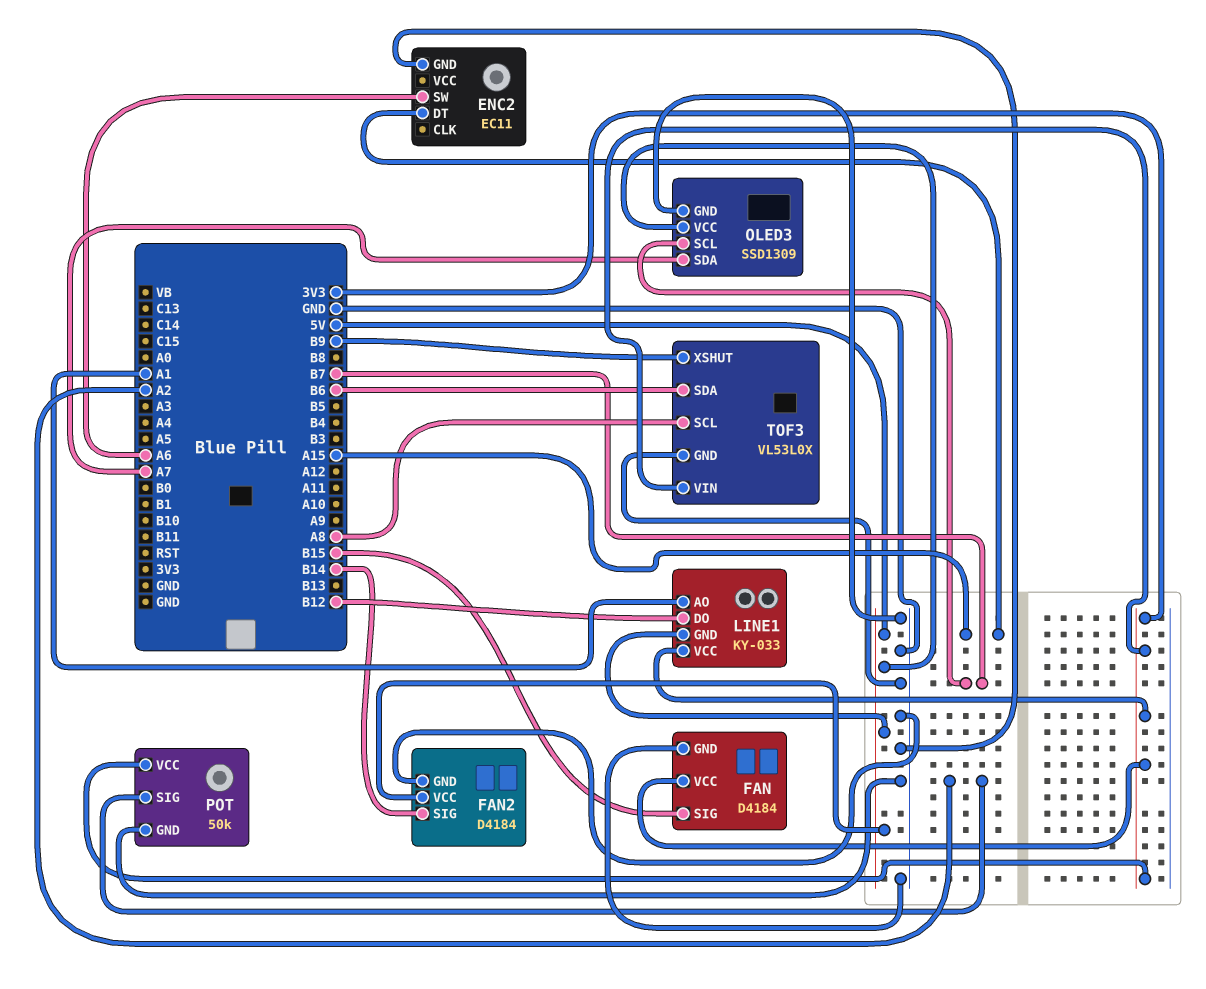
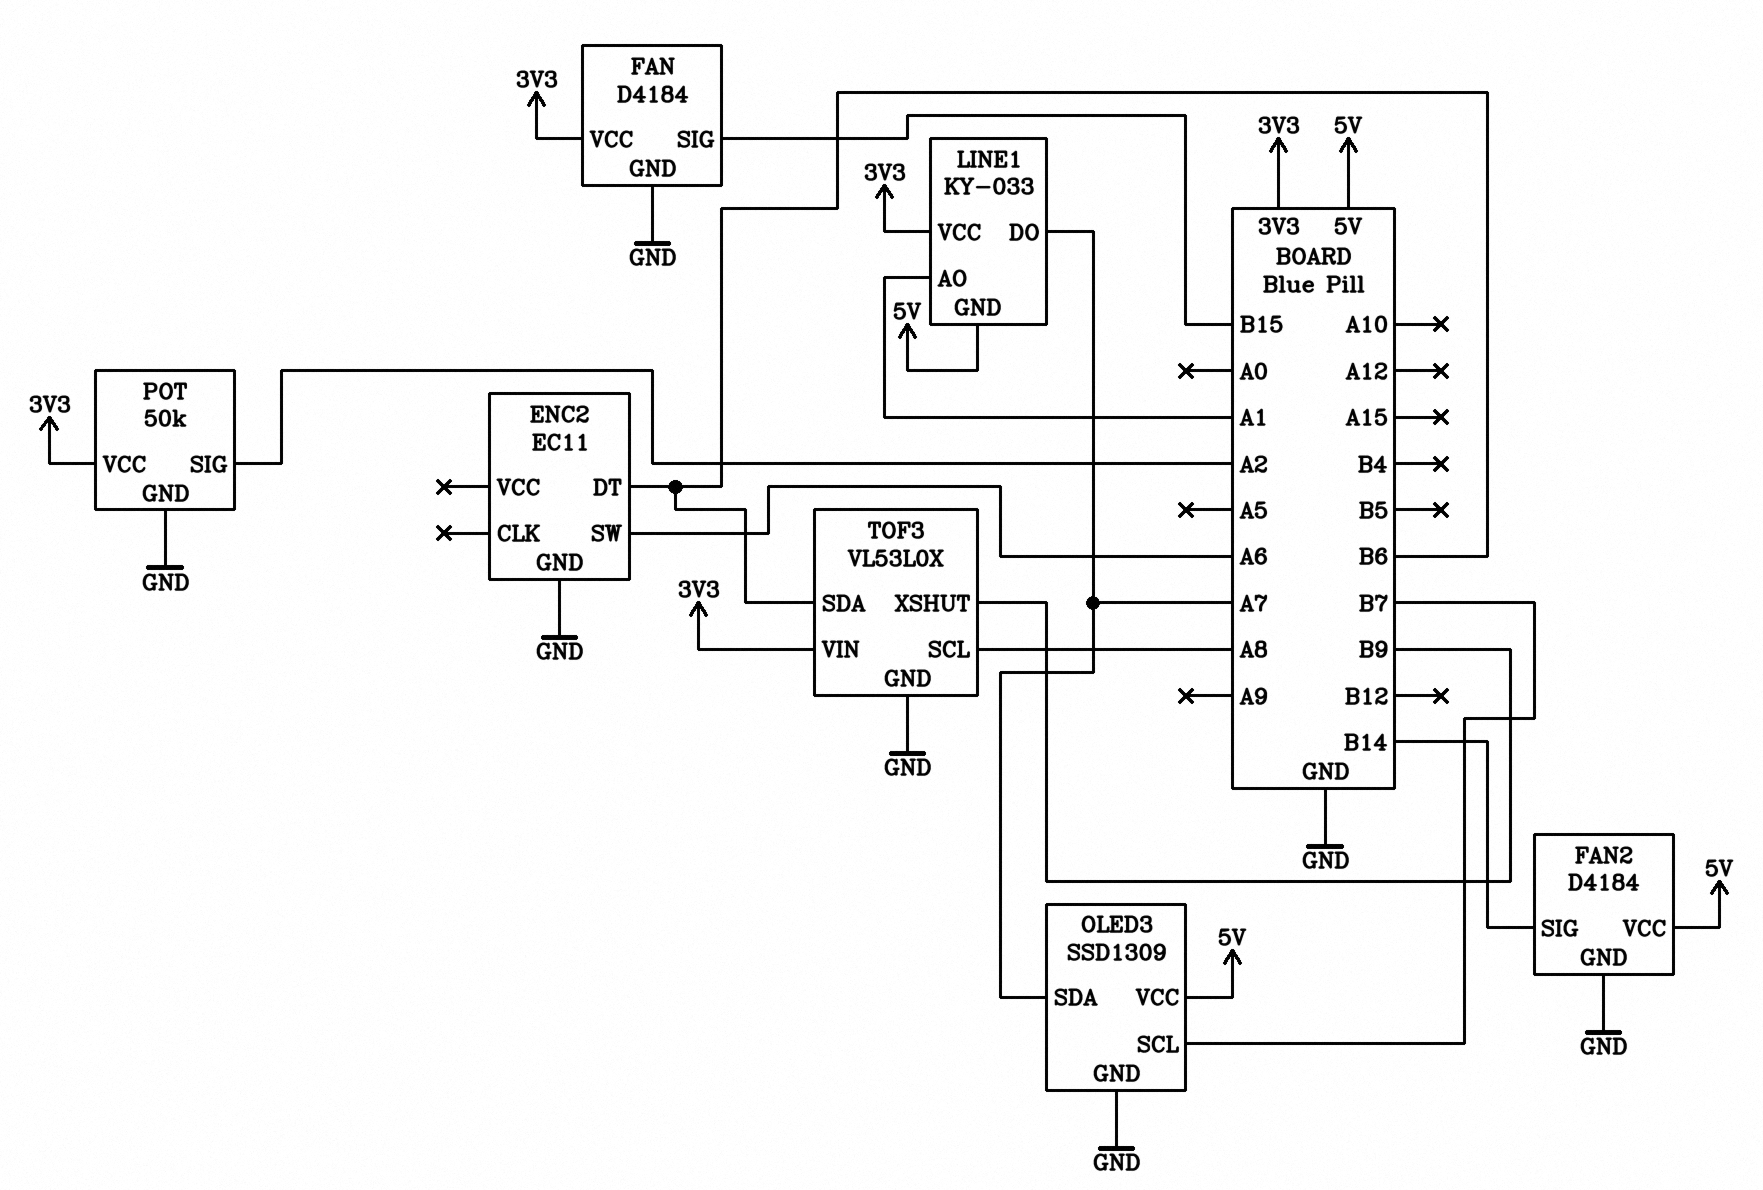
ENC2 pin DT: A15 -> B6
LINE1 pin DO: B12 -> A7

